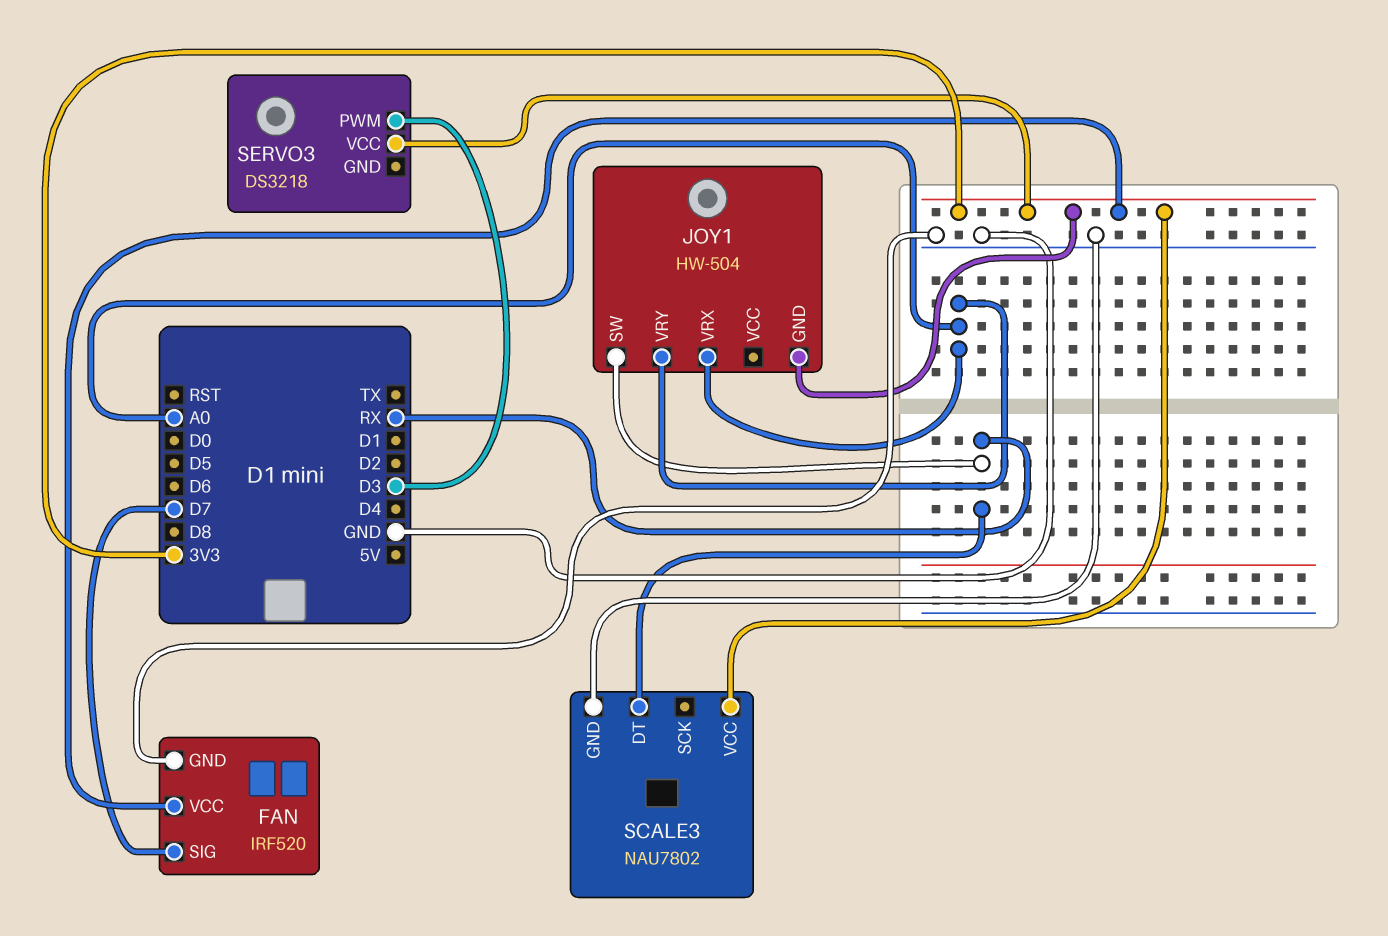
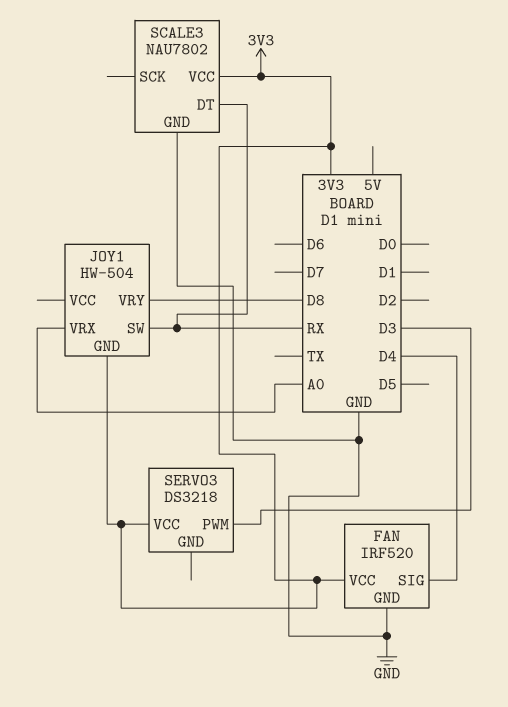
FAN pin SIG: D7 -> D4
JOY1 pin VRY: A0 -> D8

